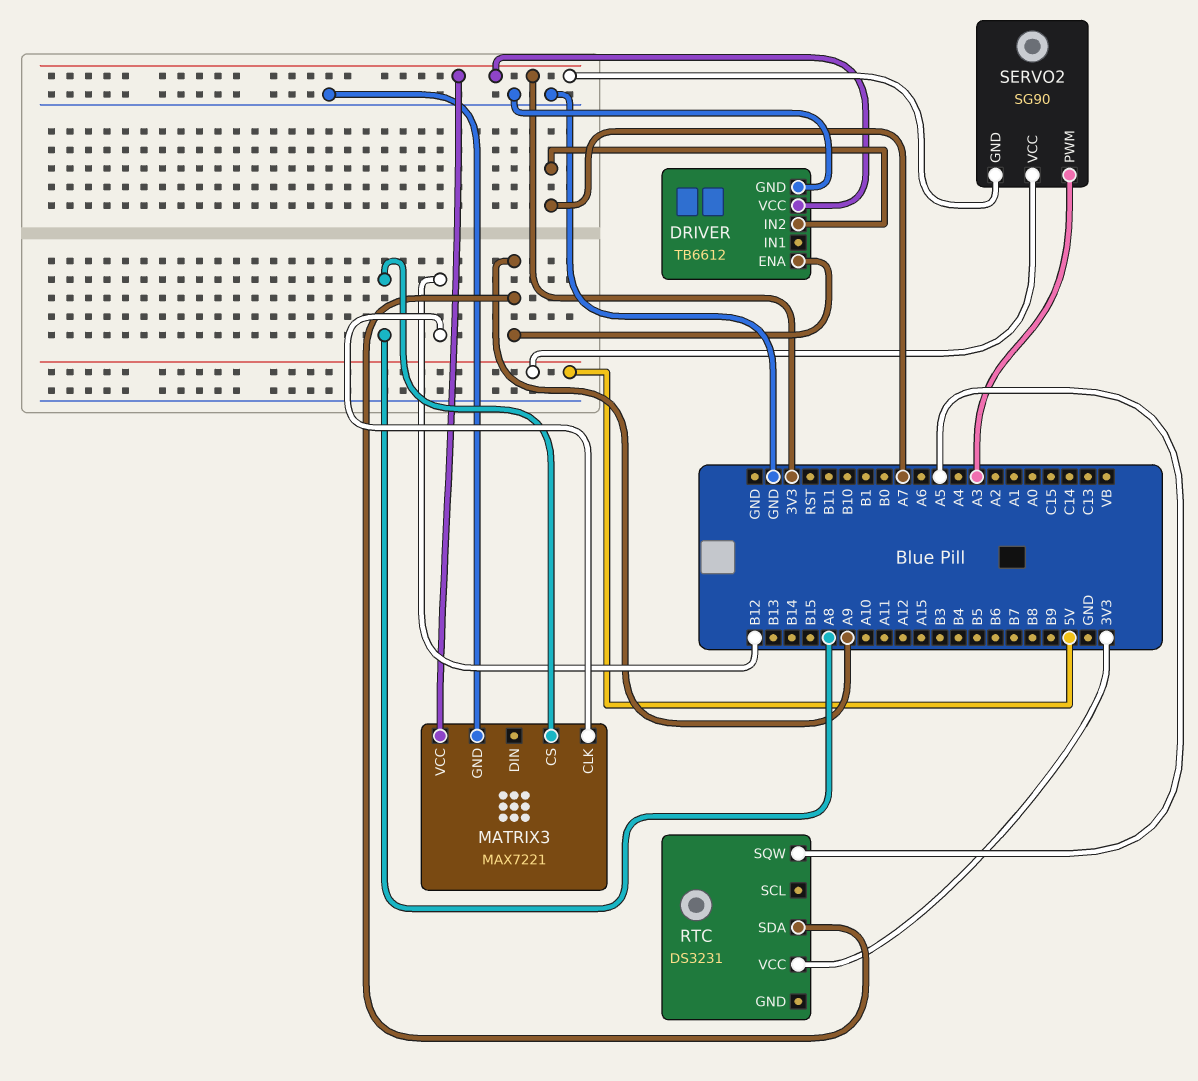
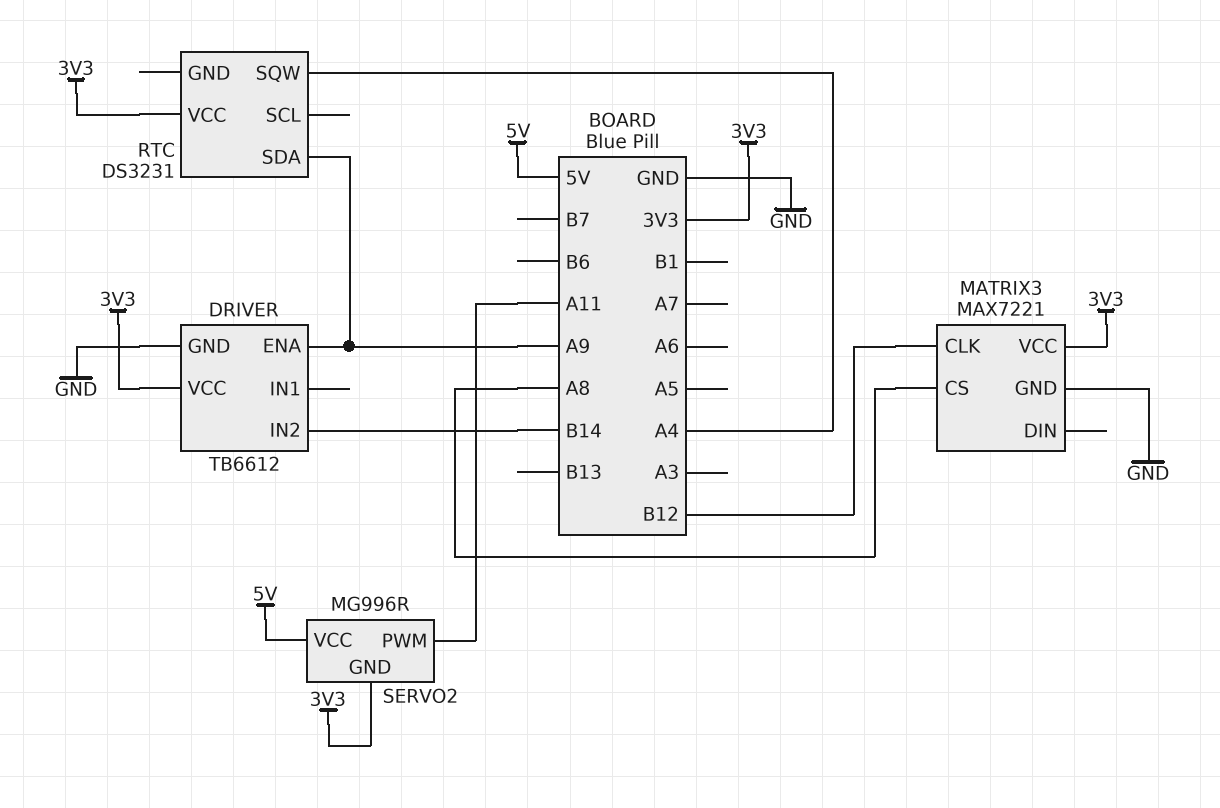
DRIVER pin IN2: A7 -> B14
RTC pin SQW: A5 -> A4
SERVO2: SG90 -> MG996R
SERVO2 pin PWM: A3 -> A11

